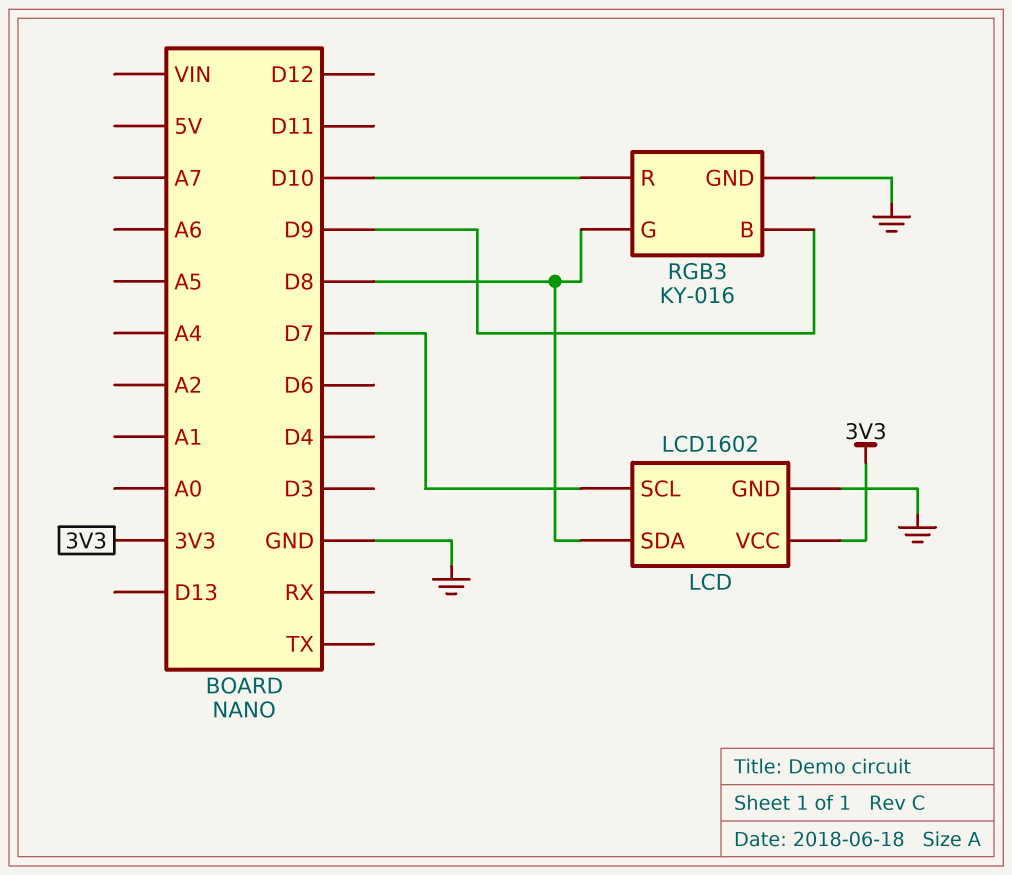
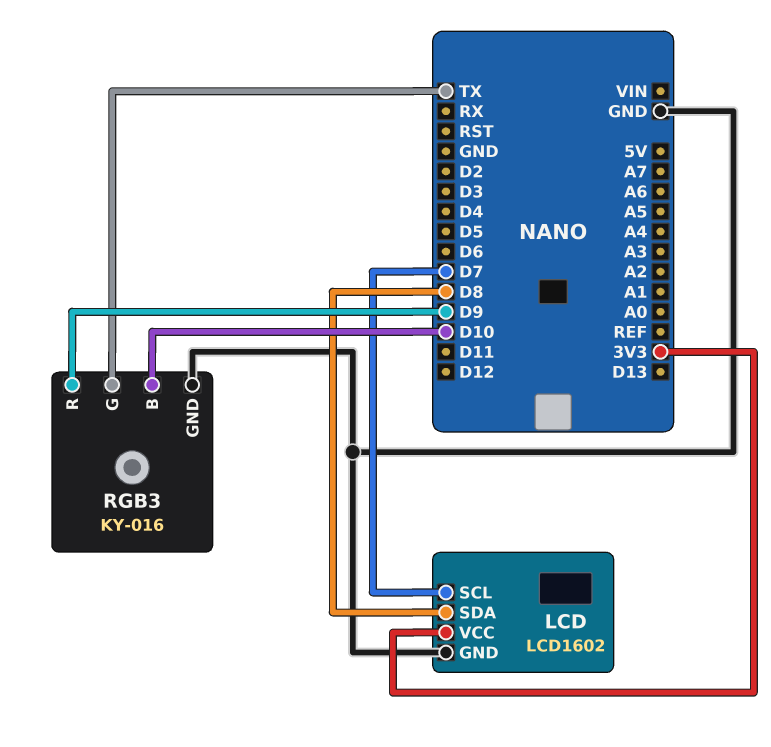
RGB3 pin B: D9 -> D10
RGB3 pin G: D8 -> TX
RGB3 pin R: D10 -> D9

